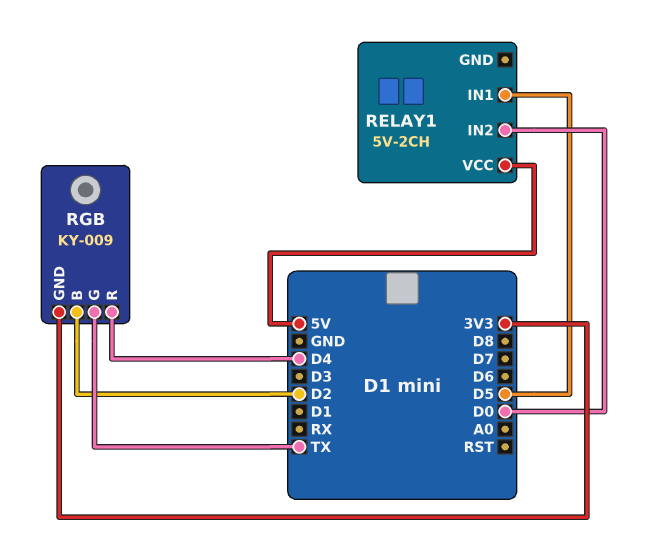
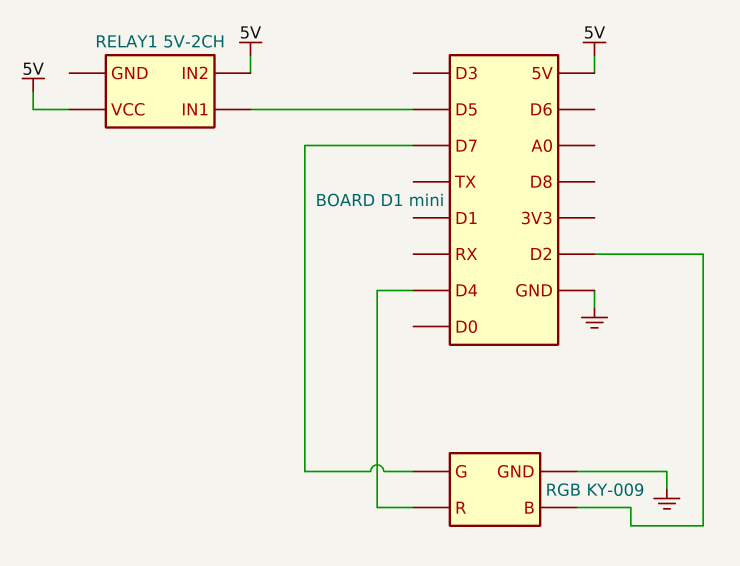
RELAY1 pin IN2: D0 -> 5V
RGB pin G: TX -> D7
RGB pin GND: 3V3 -> GND

